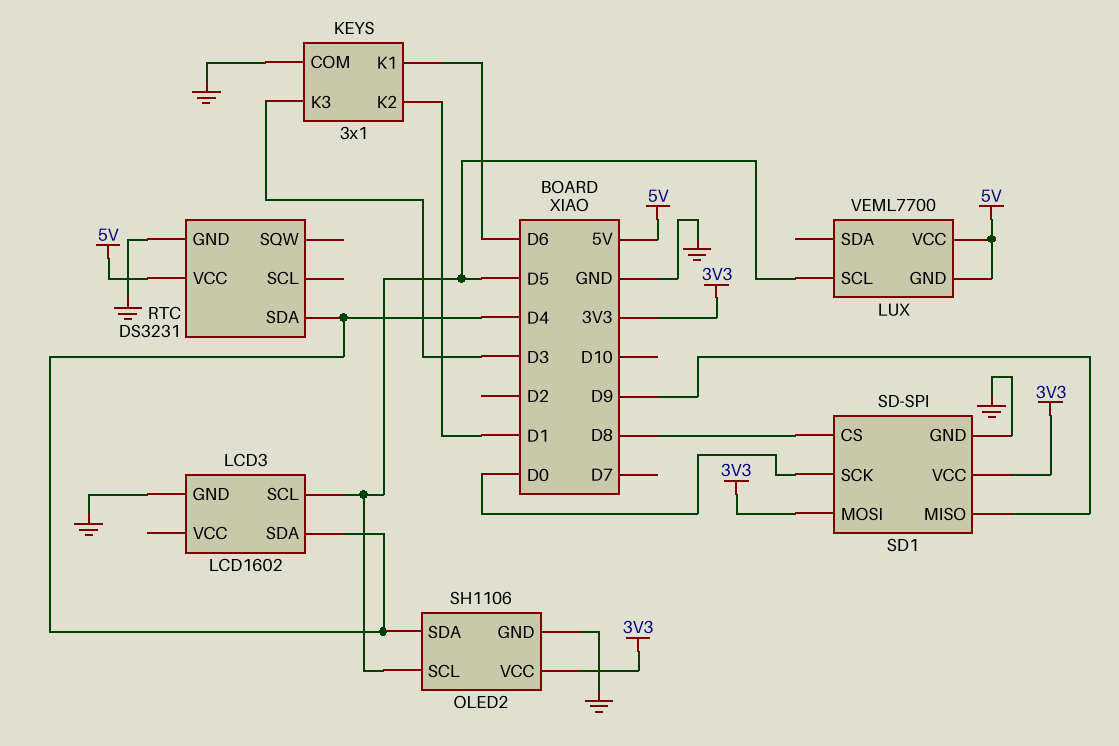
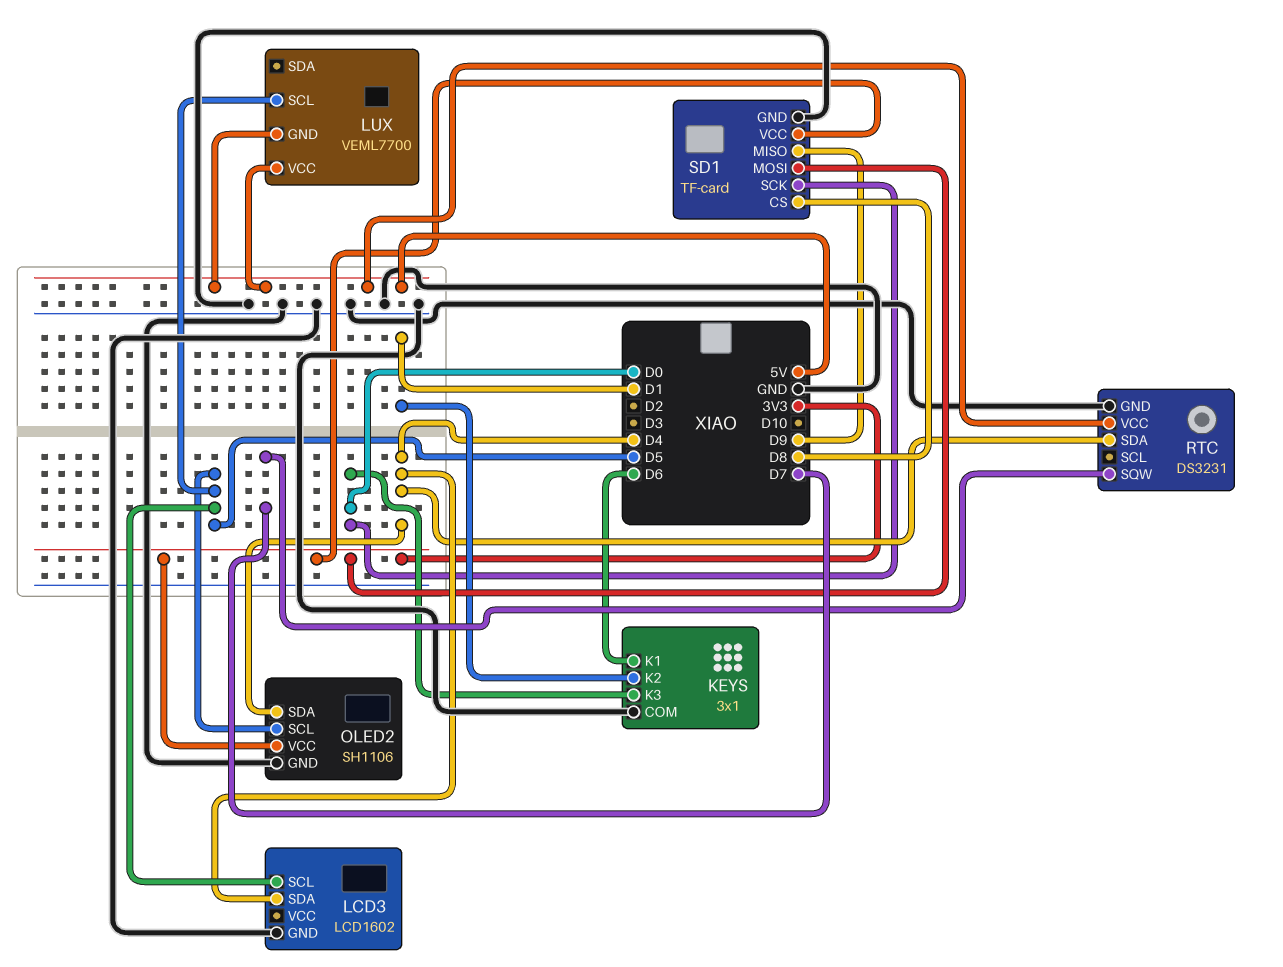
KEYS pin K3: D3 -> D0
RTC pin SQW: none -> D7
SD1: SD-SPI -> TF-card

